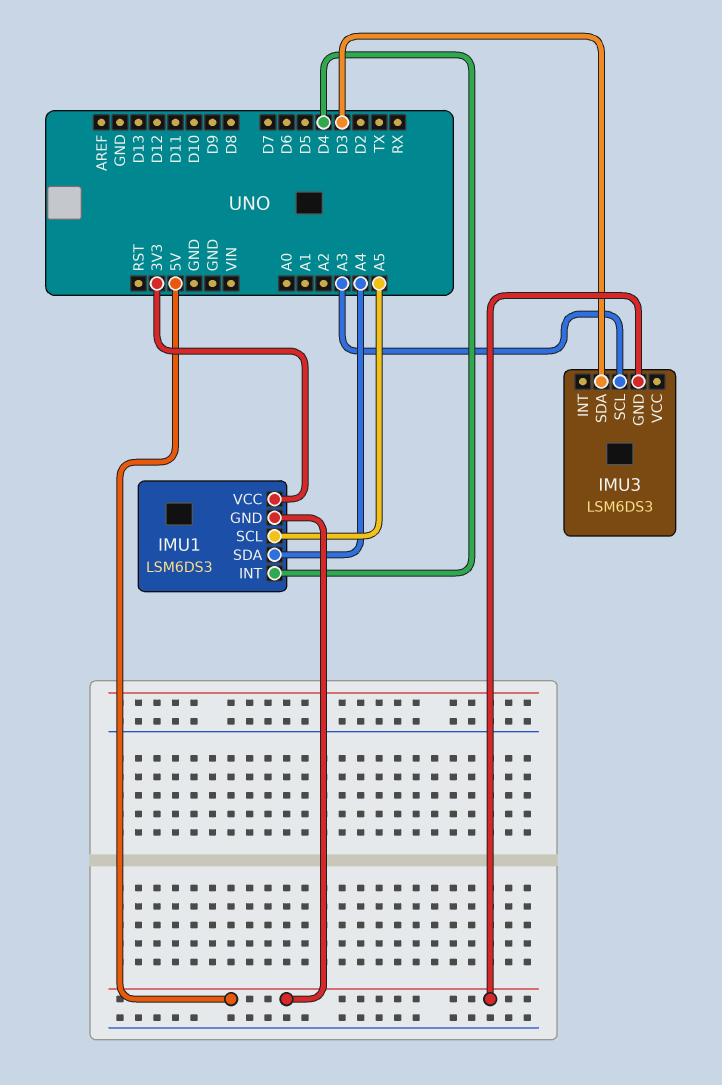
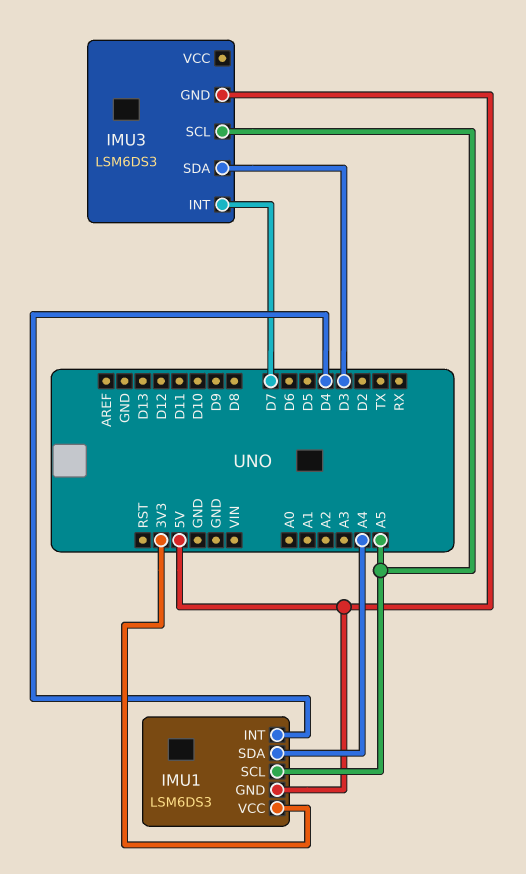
IMU3 pin INT: none -> D7
IMU3 pin SCL: A3 -> A5

